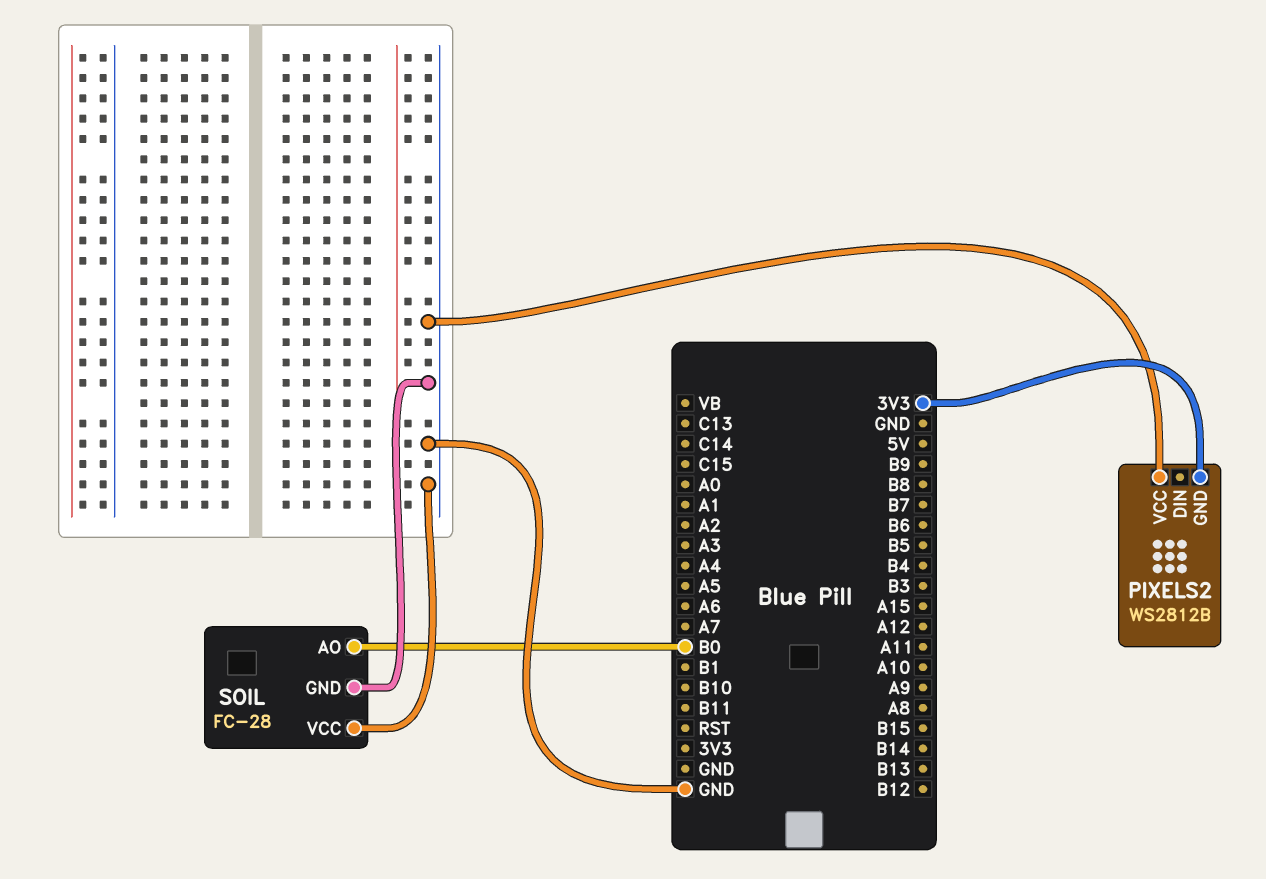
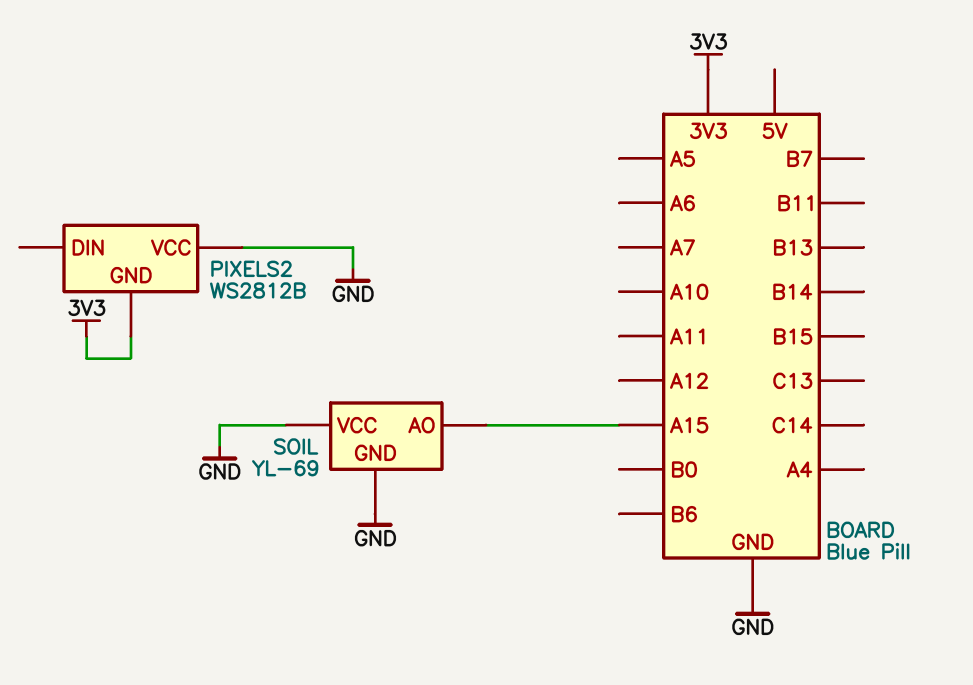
SOIL: FC-28 -> YL-69
SOIL pin AO: B0 -> A15

